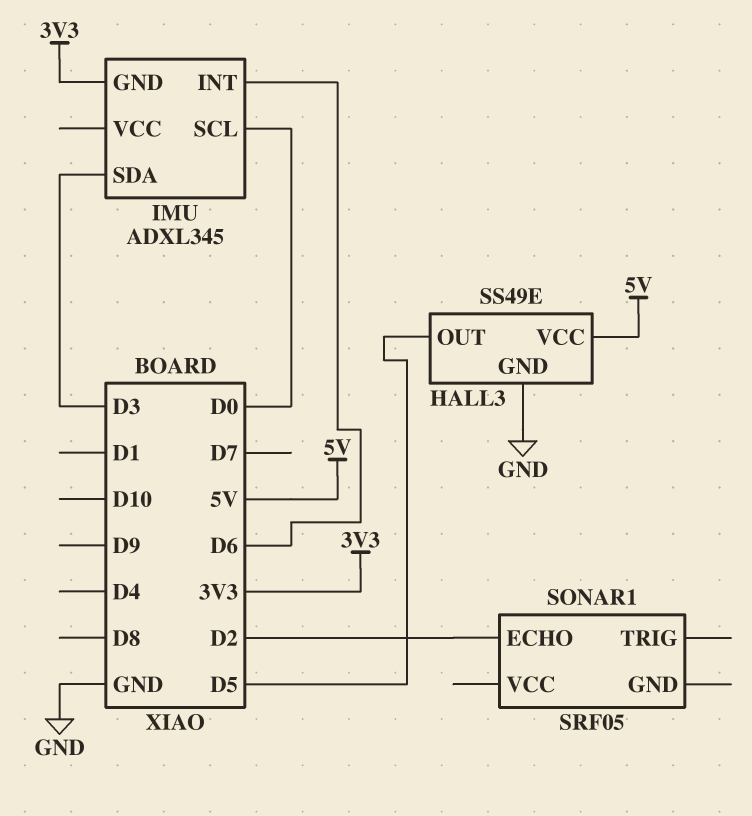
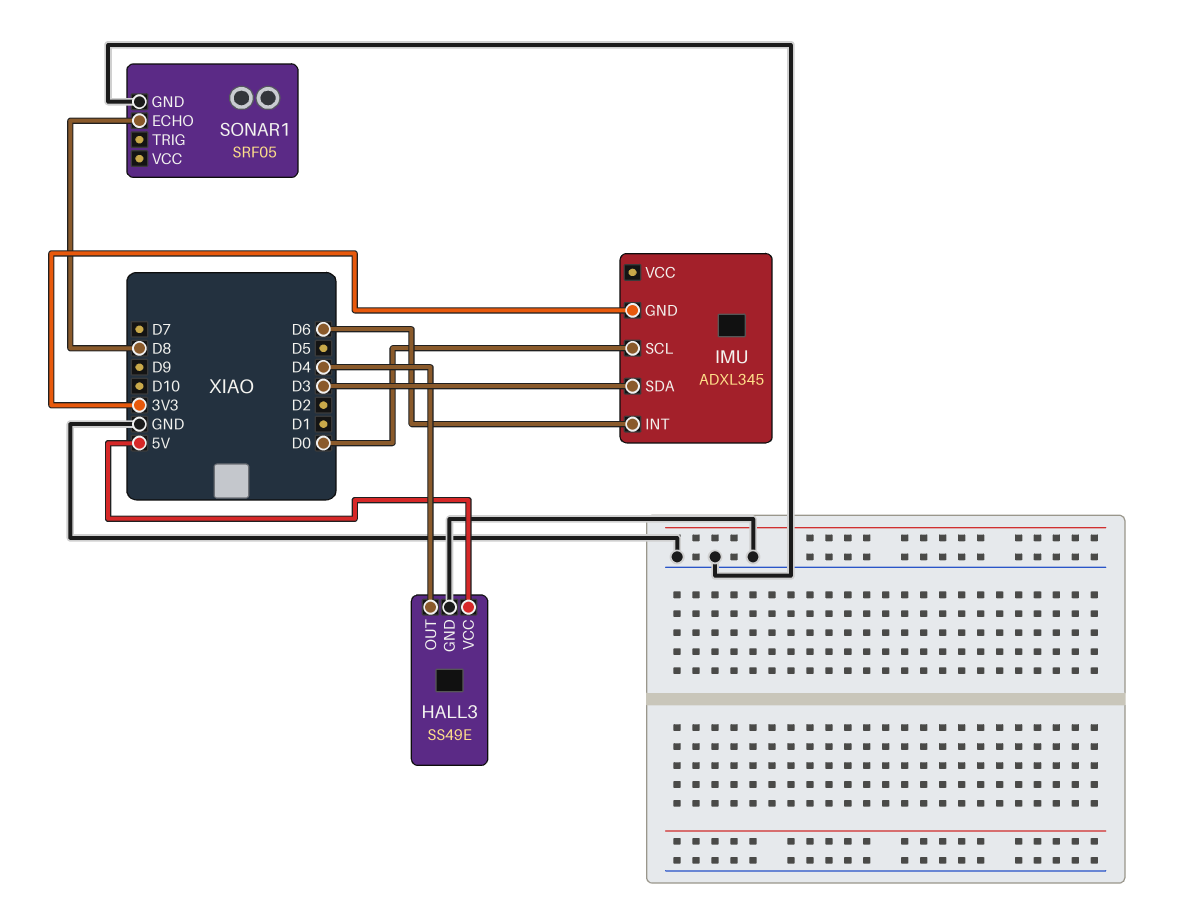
HALL3 pin OUT: D5 -> D4
SONAR1 pin ECHO: D2 -> D8
SONAR1 pin GND: none -> GND

